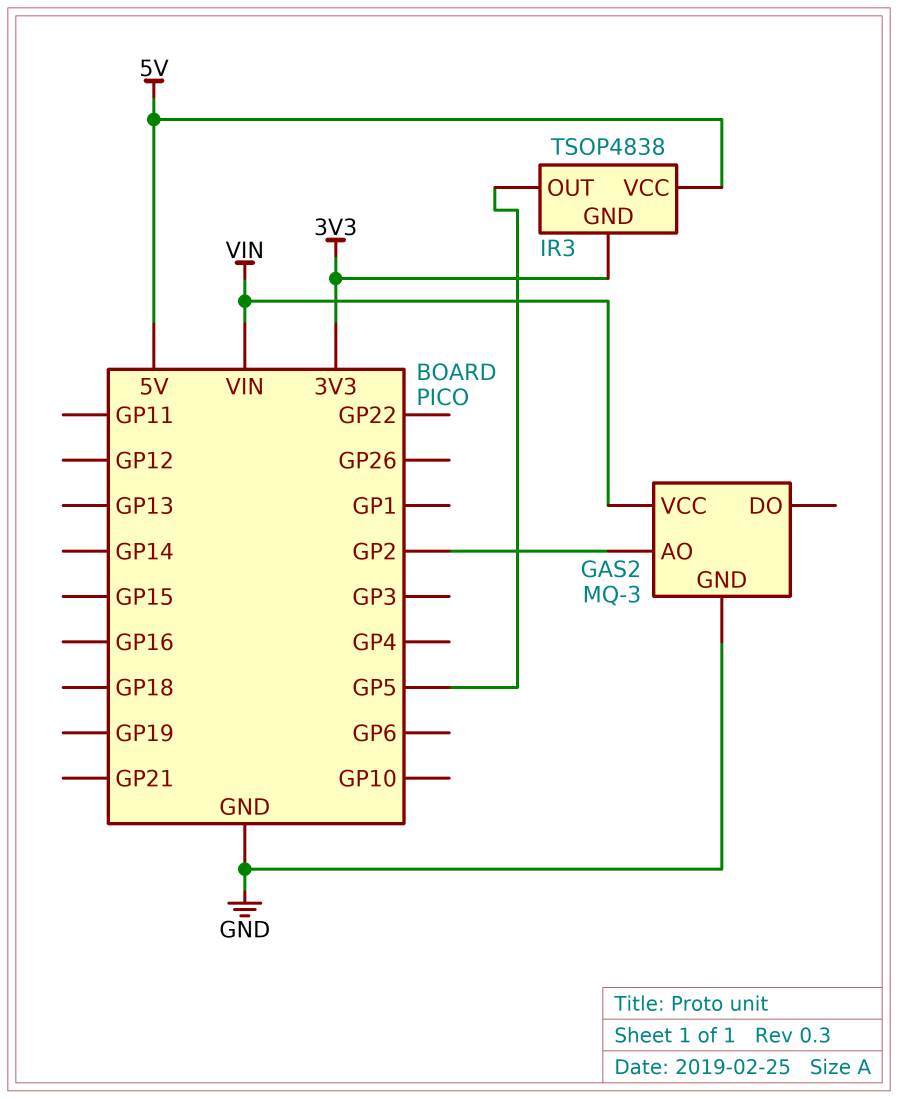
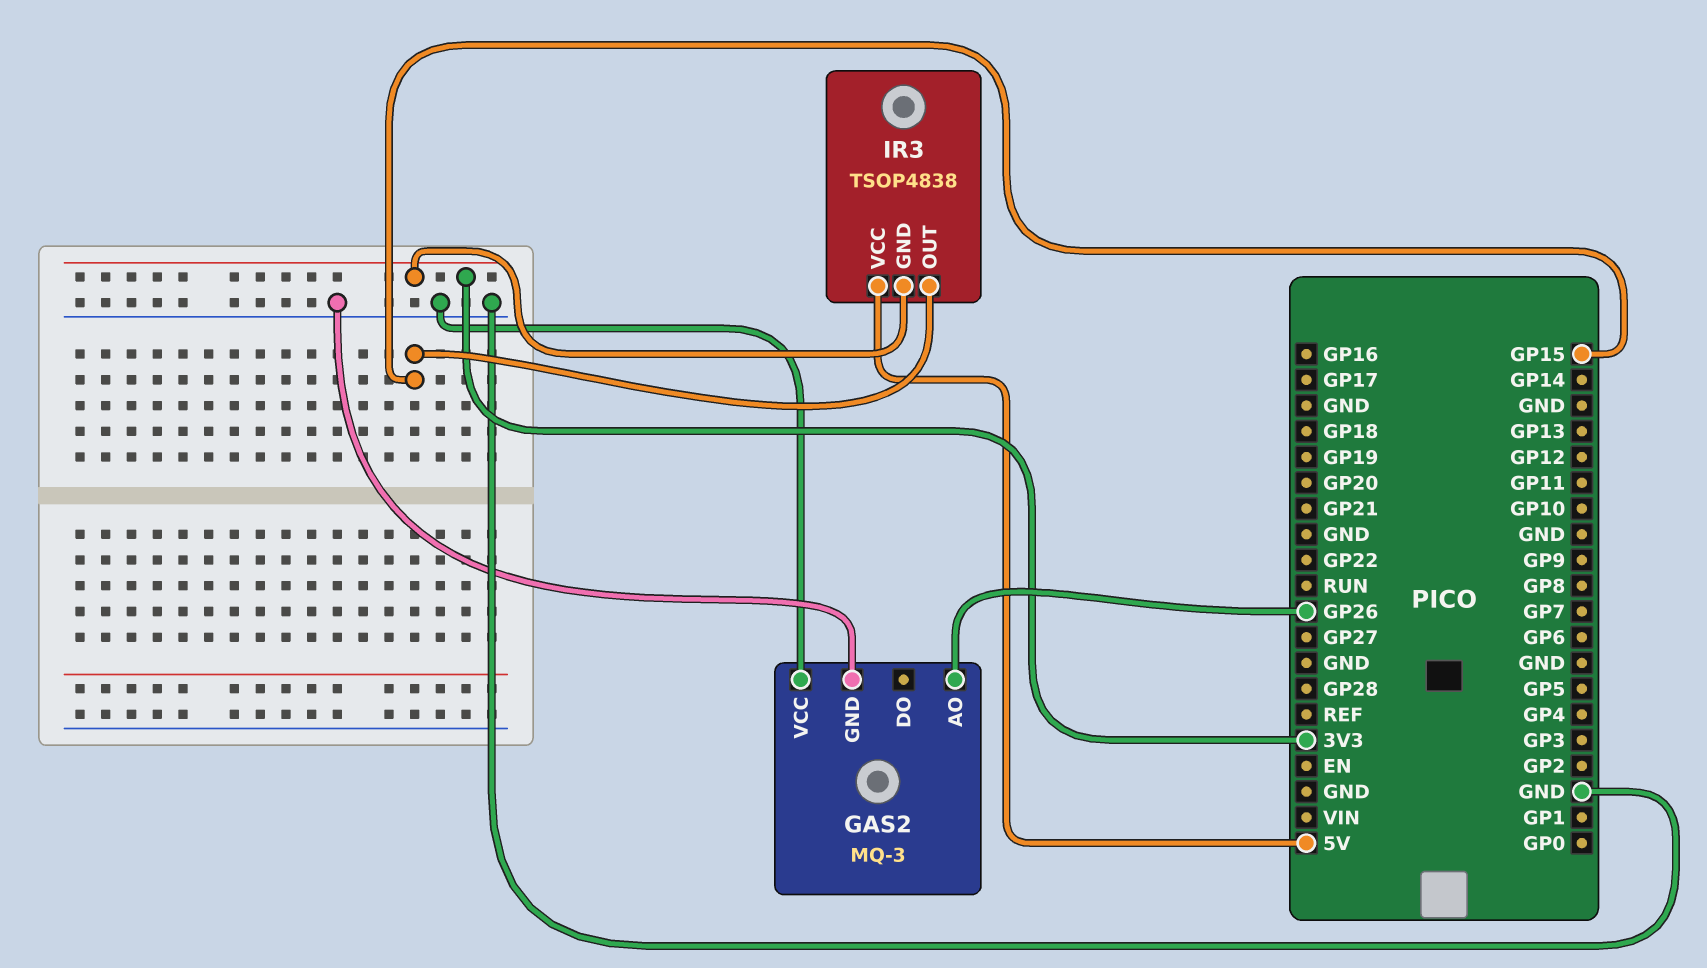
GAS2 pin AO: GP2 -> GP26
GAS2 pin VCC: VIN -> GND
IR3 pin OUT: GP5 -> GP15

